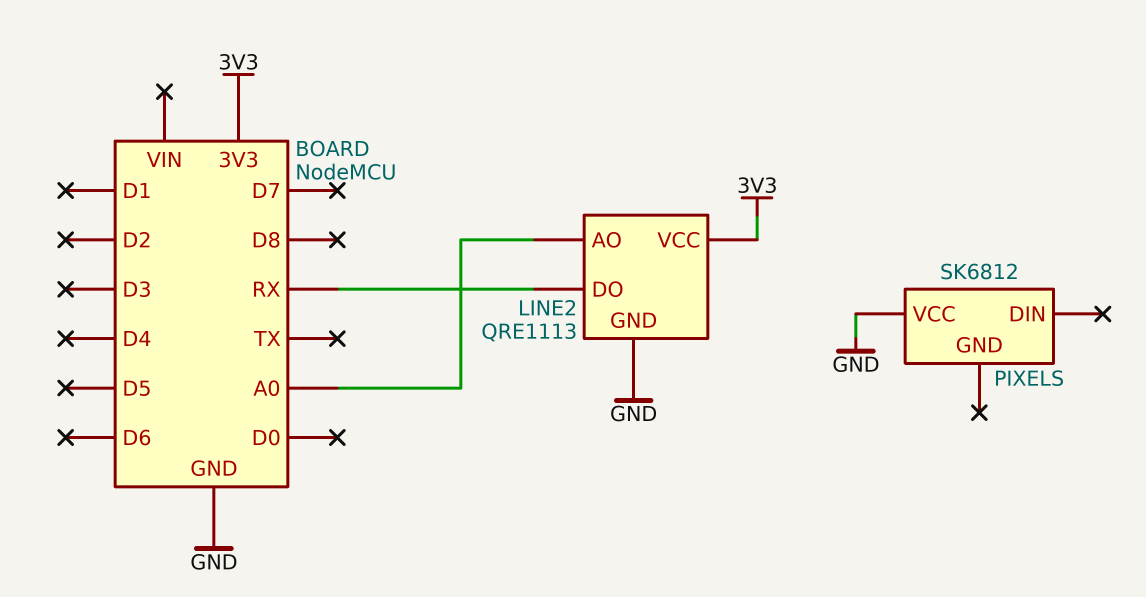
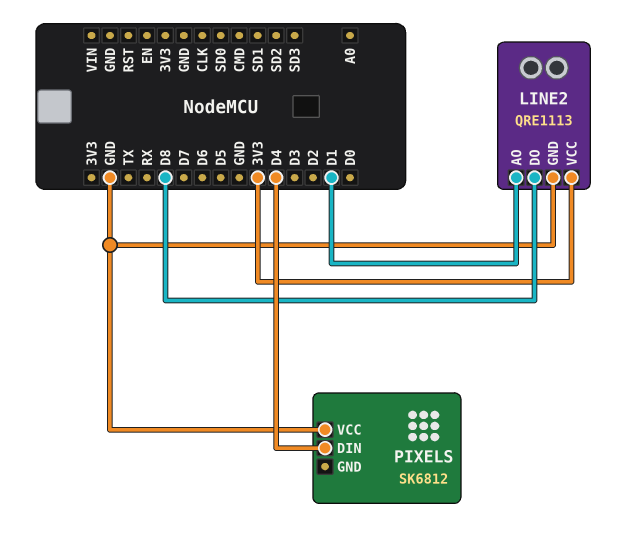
LINE2 pin AO: A0 -> D1
LINE2 pin DO: RX -> D8
PIXELS pin DIN: none -> D4

